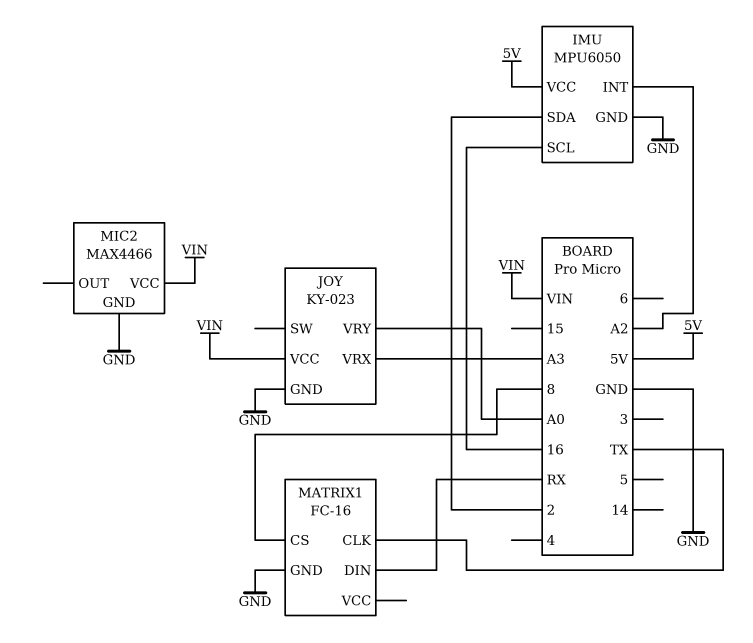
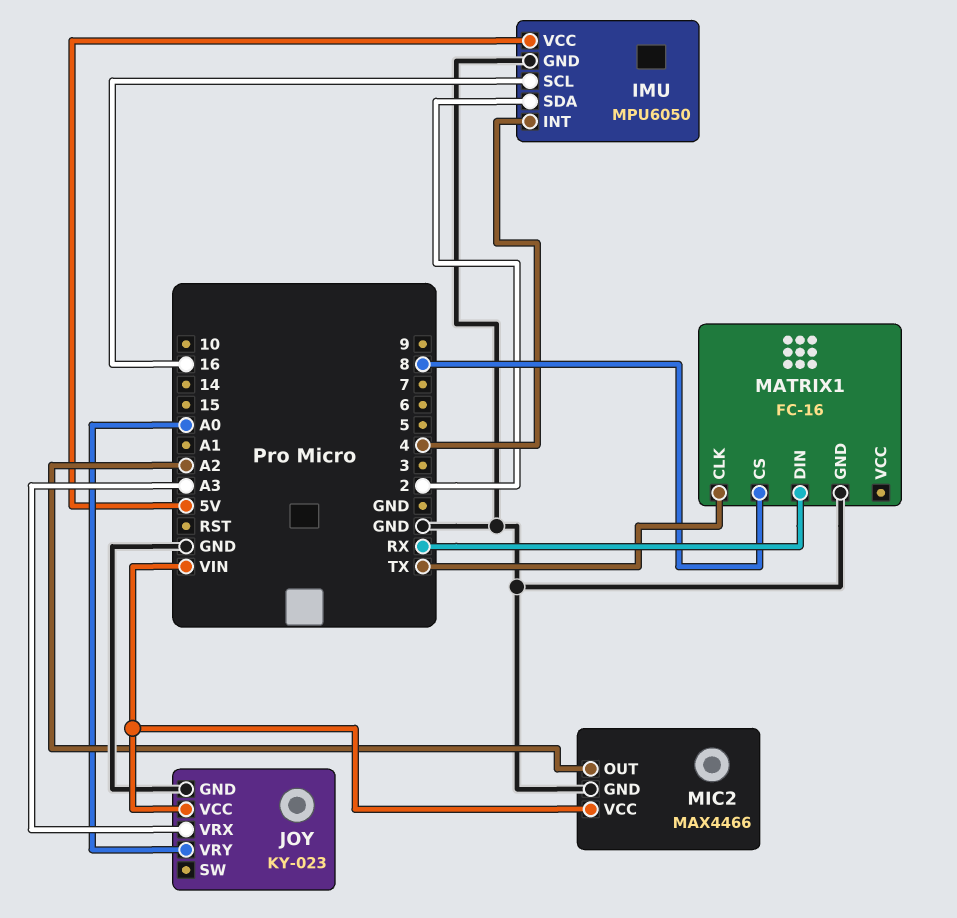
IMU pin INT: A2 -> 4
MIC2 pin OUT: none -> A2

